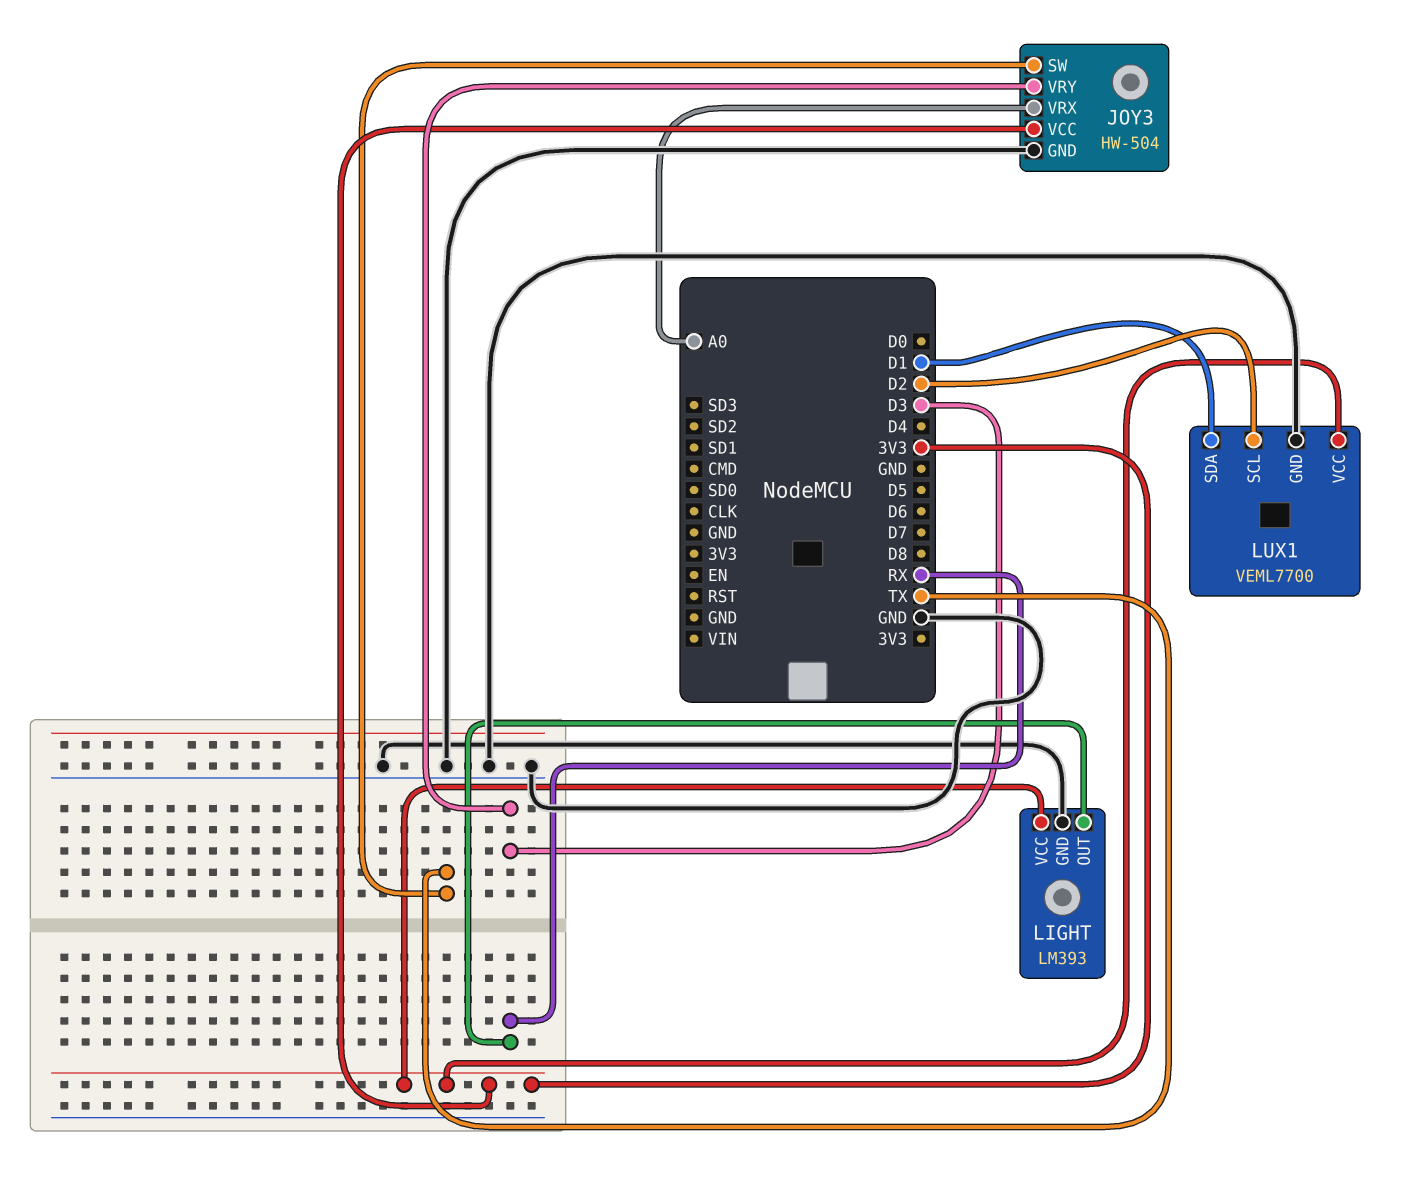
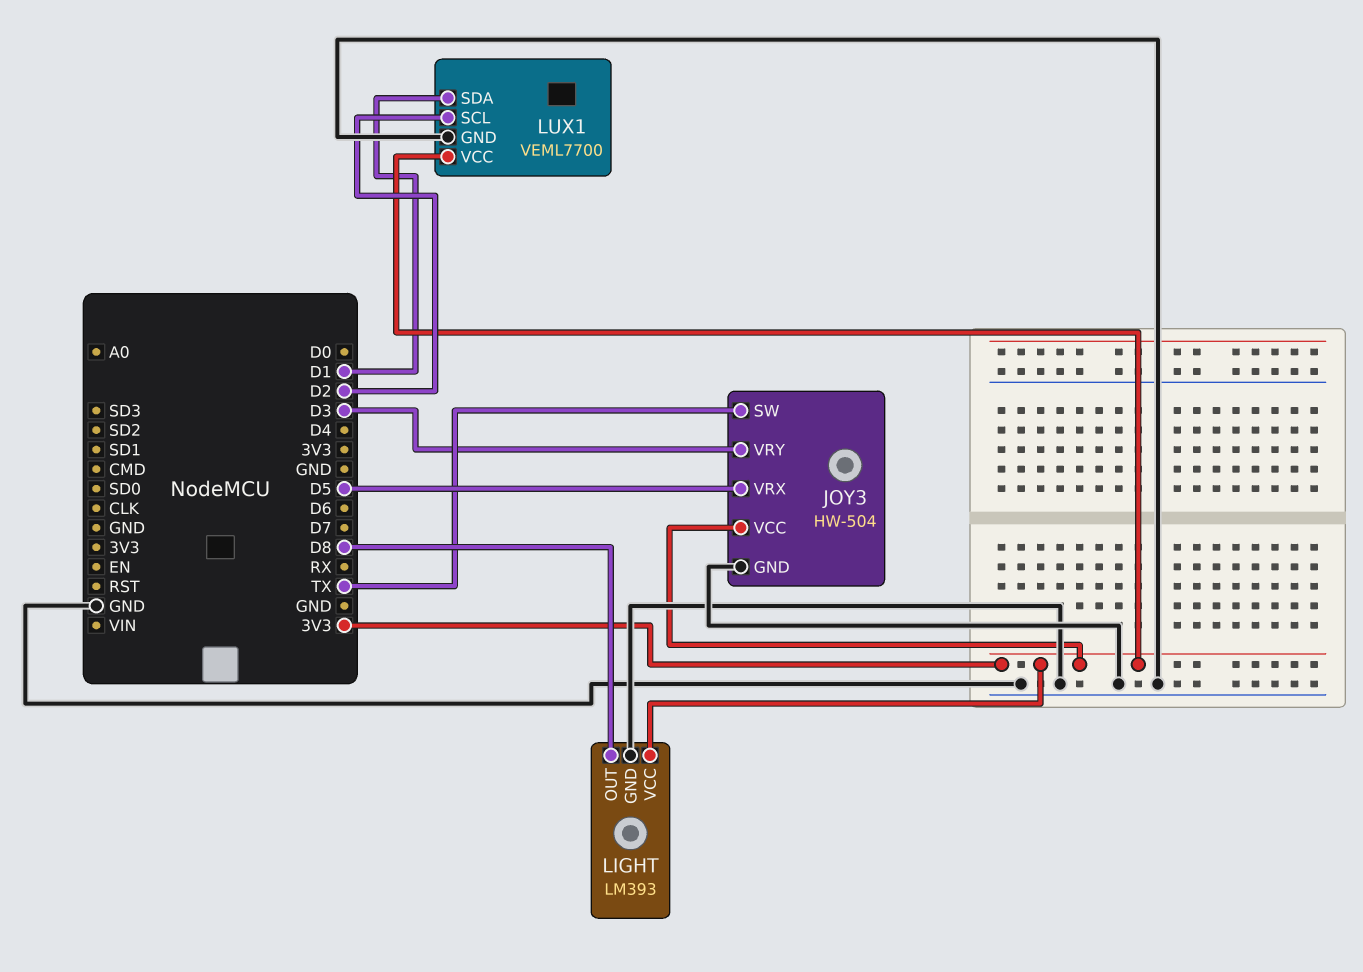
JOY3 pin VRX: A0 -> D5
LIGHT pin OUT: RX -> D8

